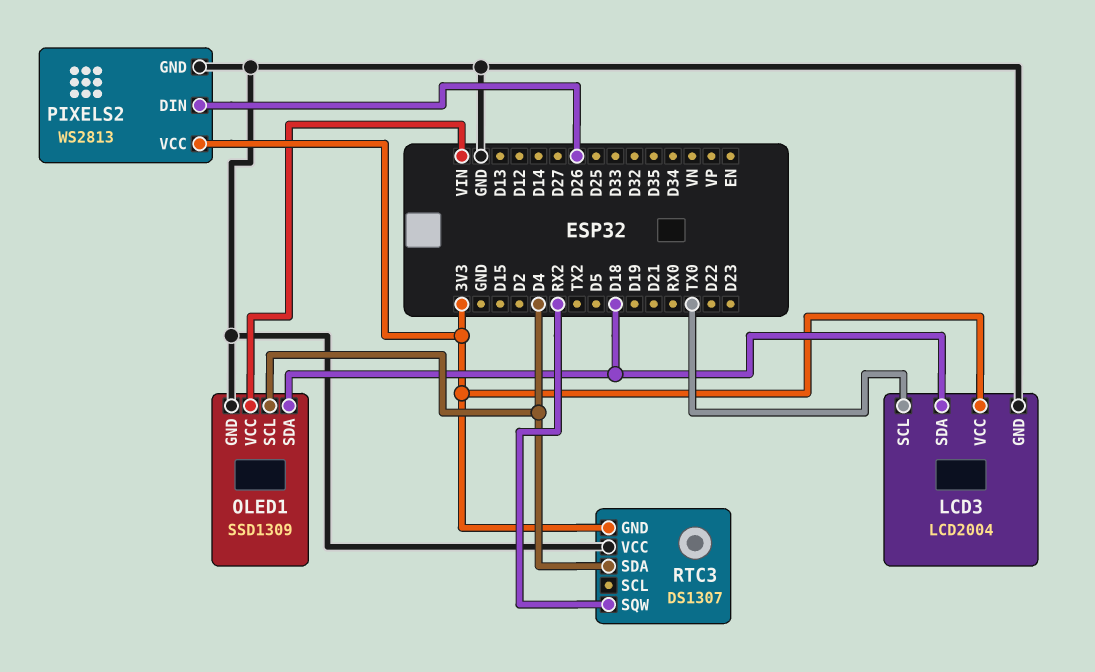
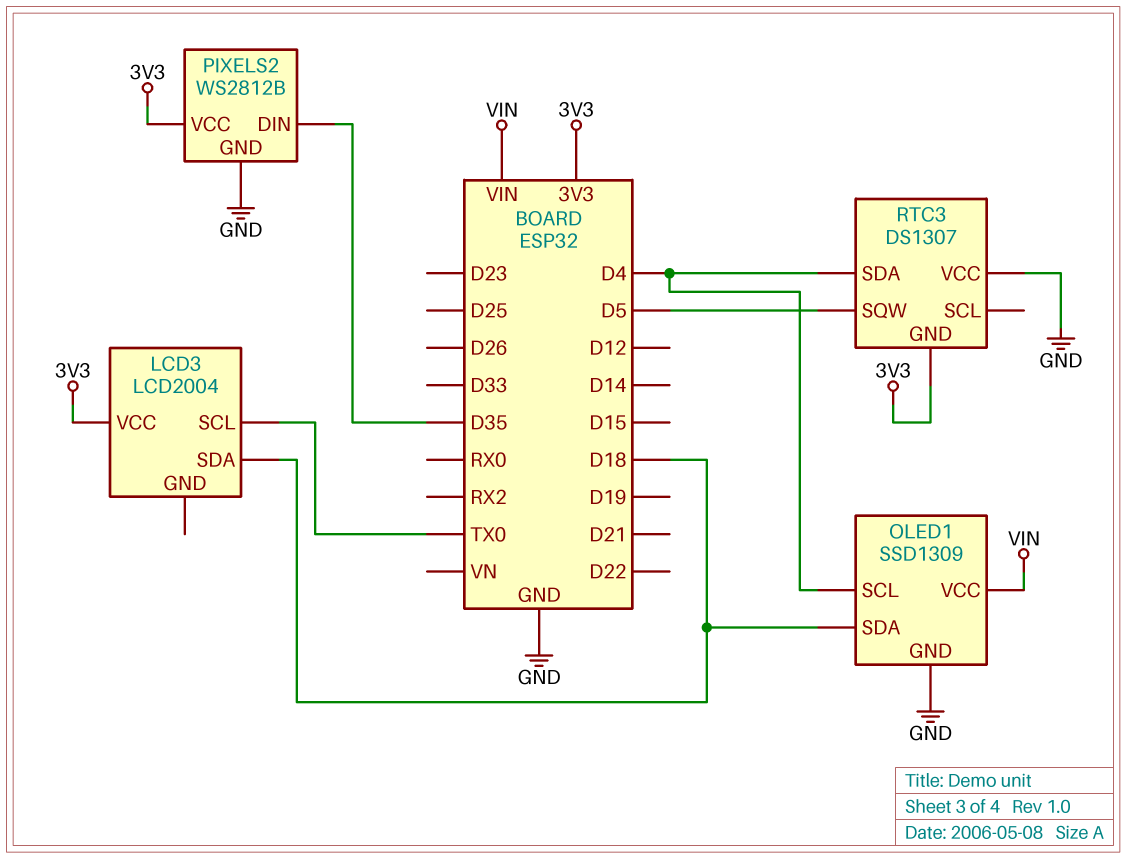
LCD3 pin GND: GND -> none
PIXELS2: WS2813 -> WS2812B
PIXELS2 pin DIN: D26 -> D35
RTC3 pin SQW: RX2 -> D5

